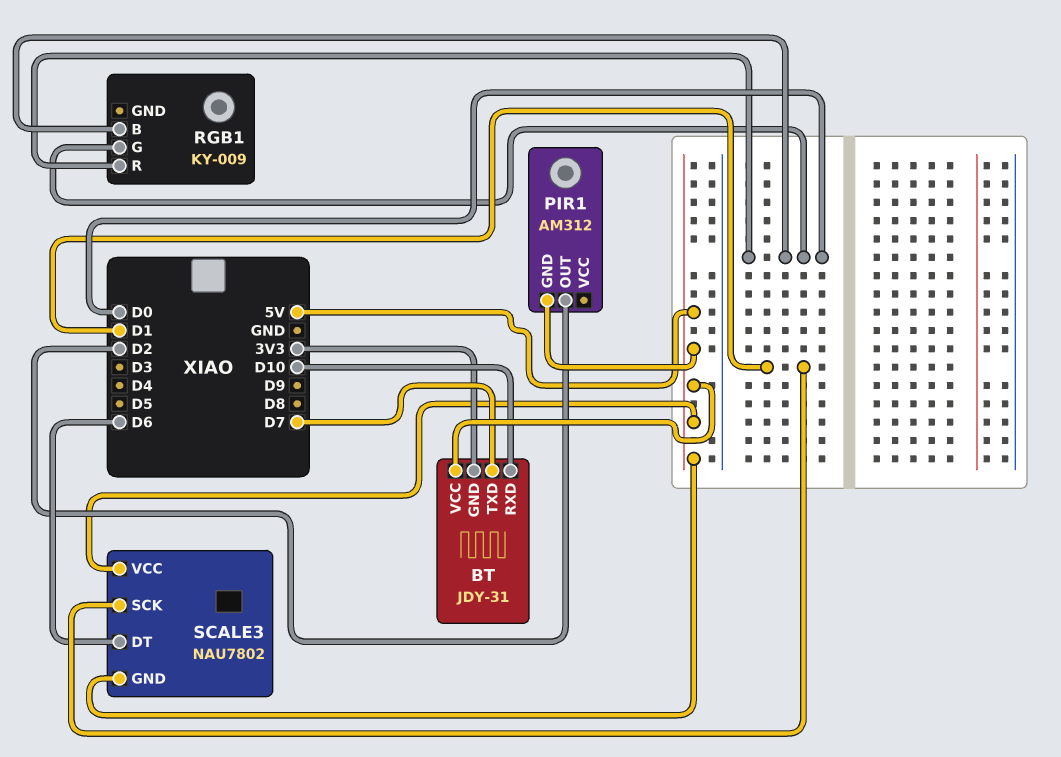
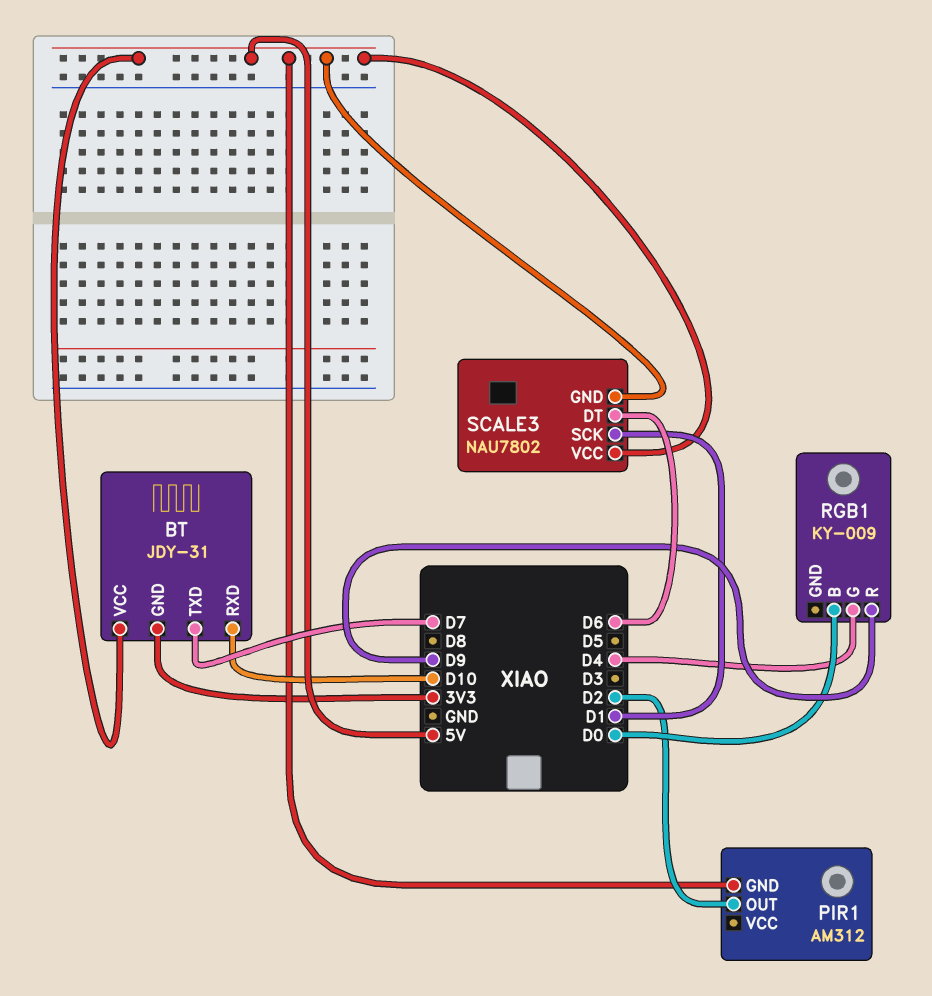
RGB1 pin G: D0 -> D4
RGB1 pin R: D0 -> D9

